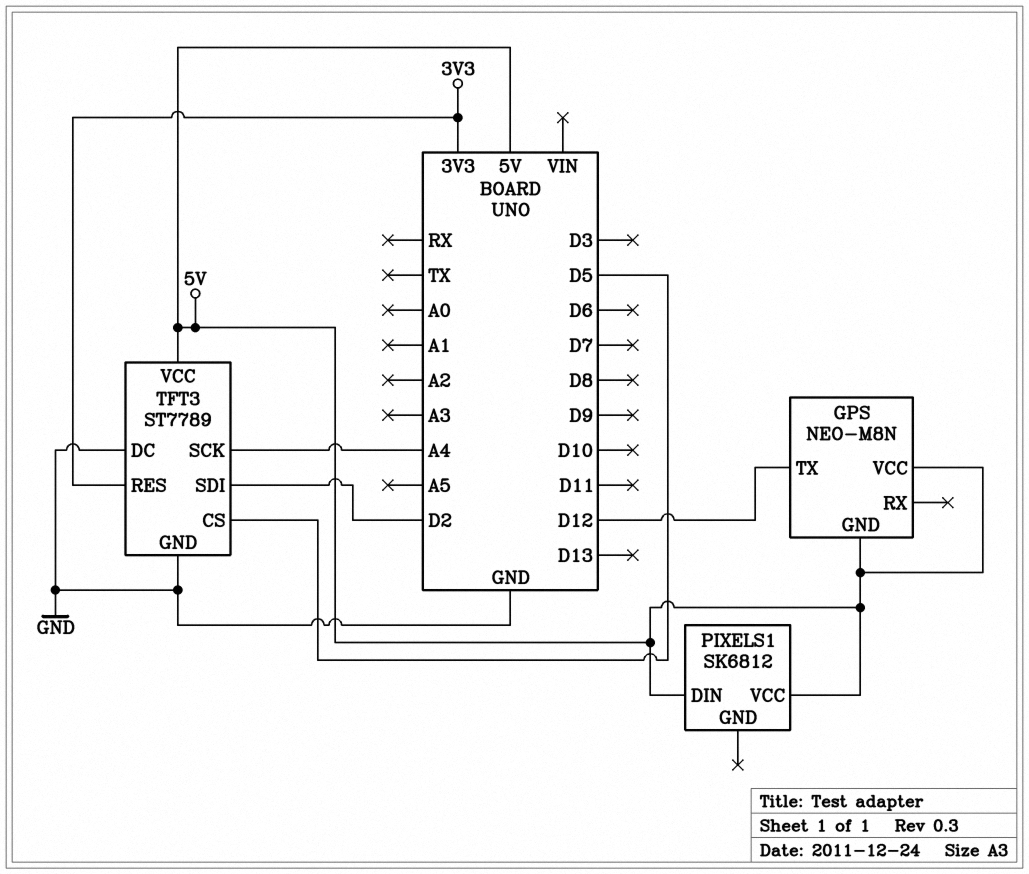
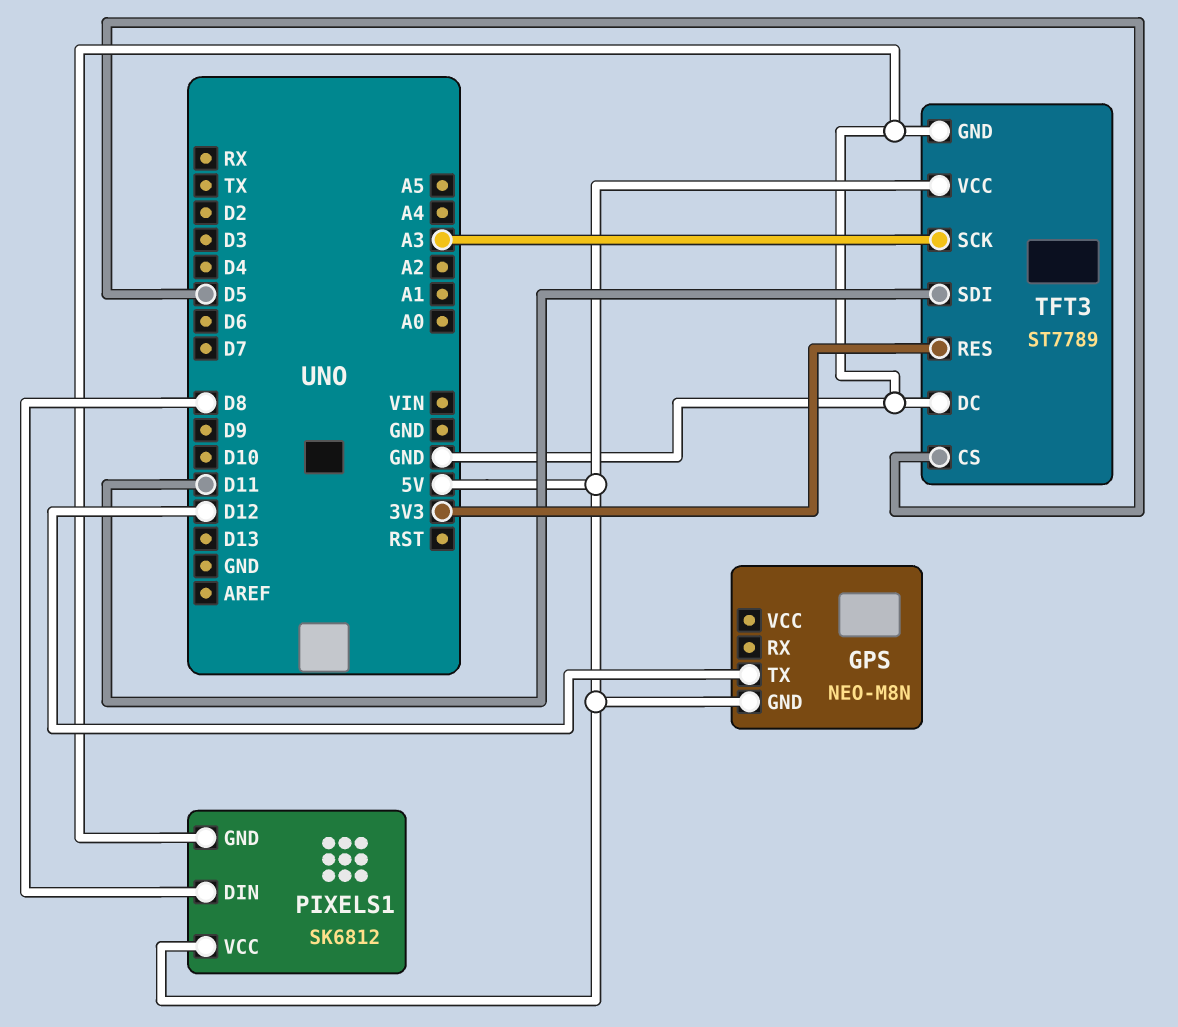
GPS pin VCC: 5V -> none
PIXELS1 pin DIN: 5V -> D8
PIXELS1 pin GND: none -> GND
TFT3 pin SCK: A4 -> A3
TFT3 pin SDI: D2 -> D11

